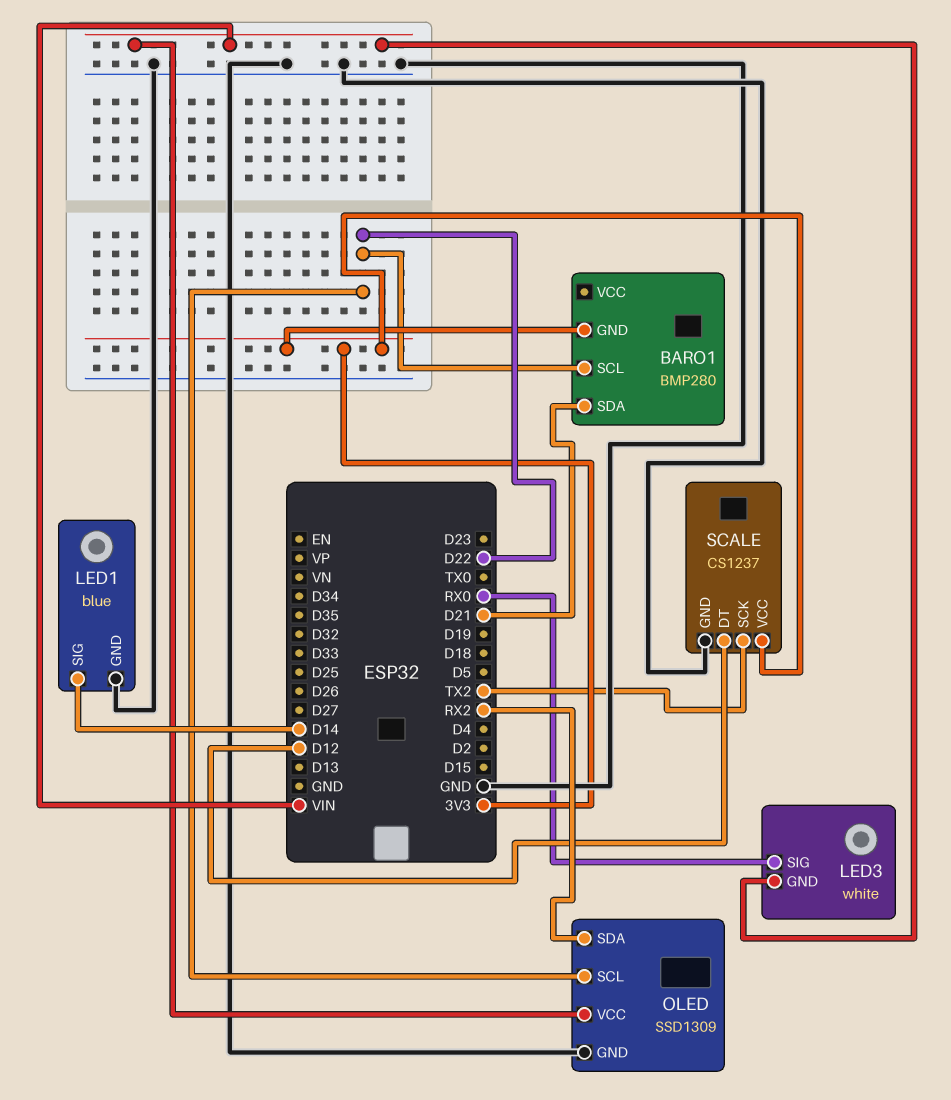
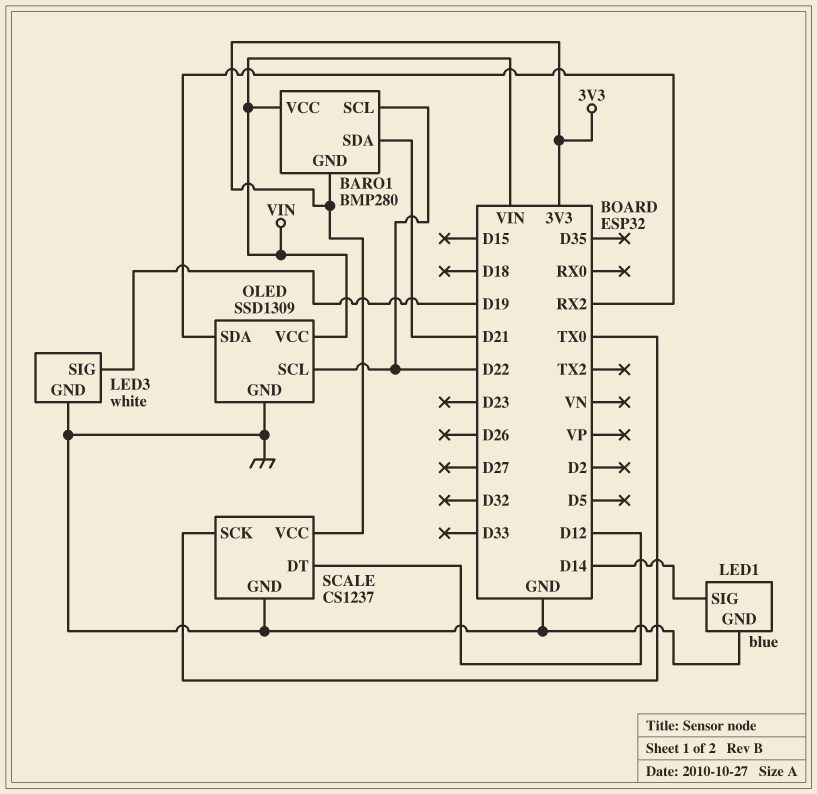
BARO1 pin VCC: none -> VIN
LED3 pin GND: VIN -> GND
LED3 pin SIG: RX0 -> D19
SCALE pin SCK: TX2 -> TX0

